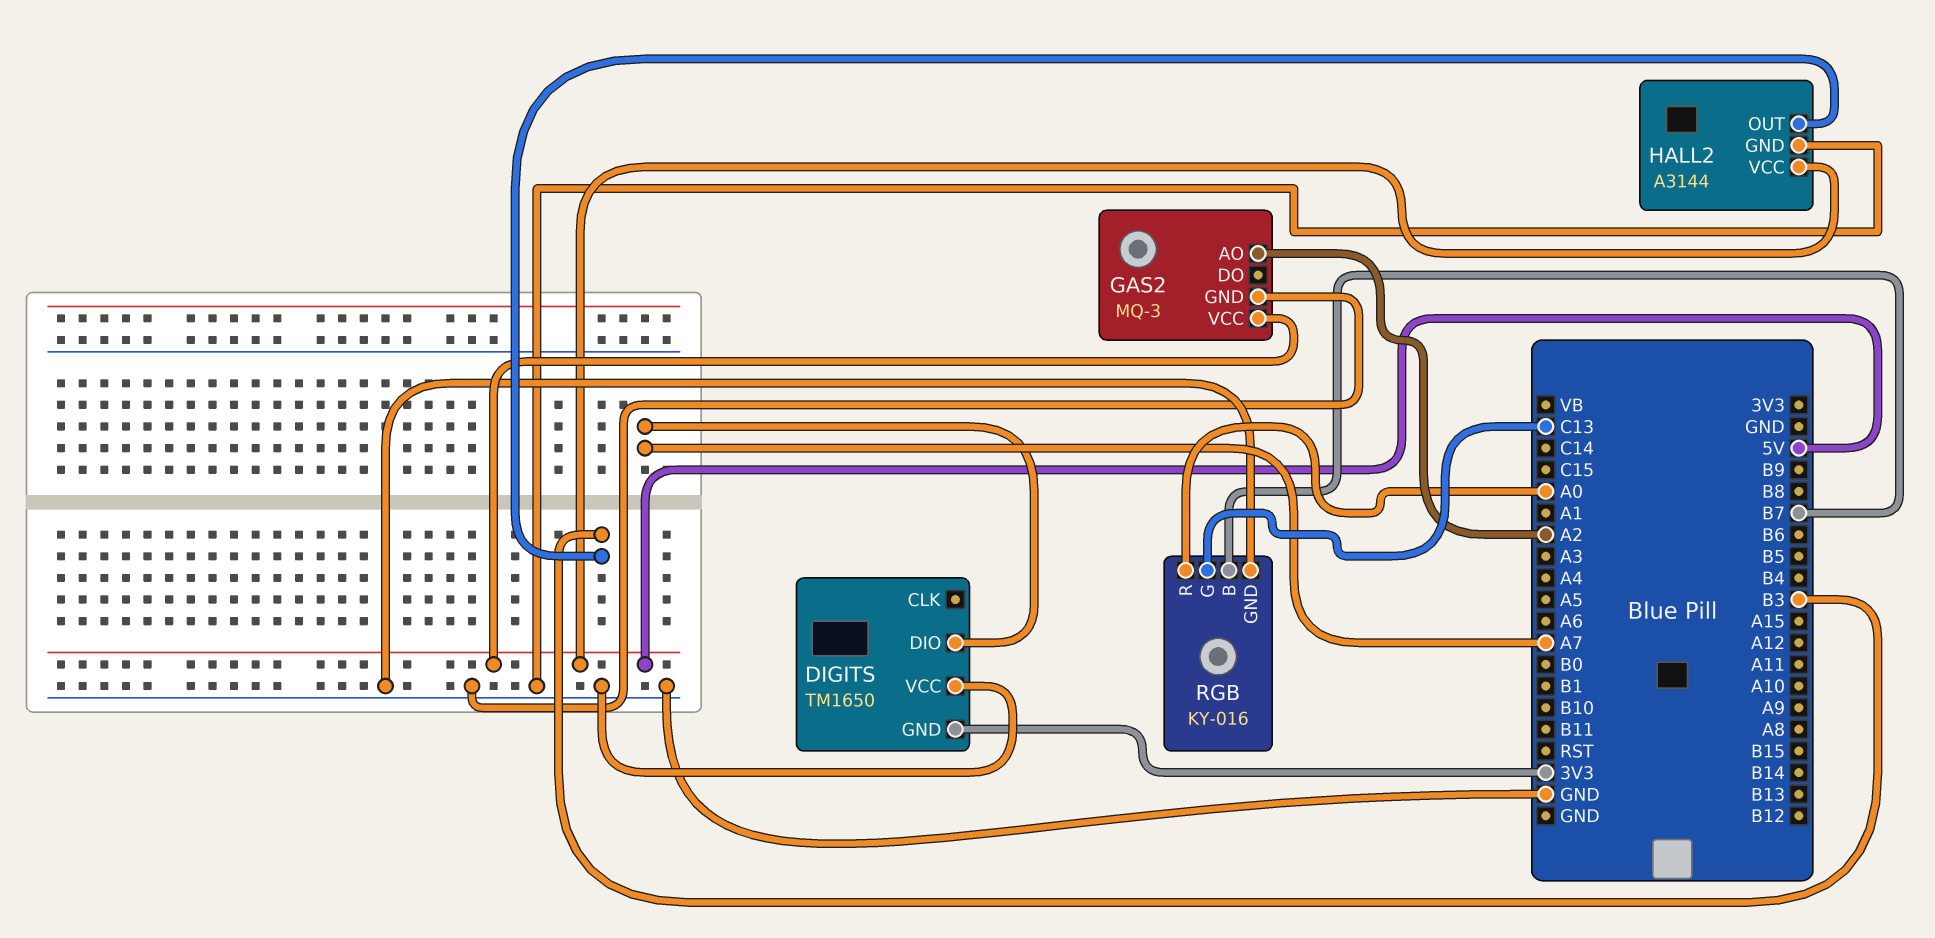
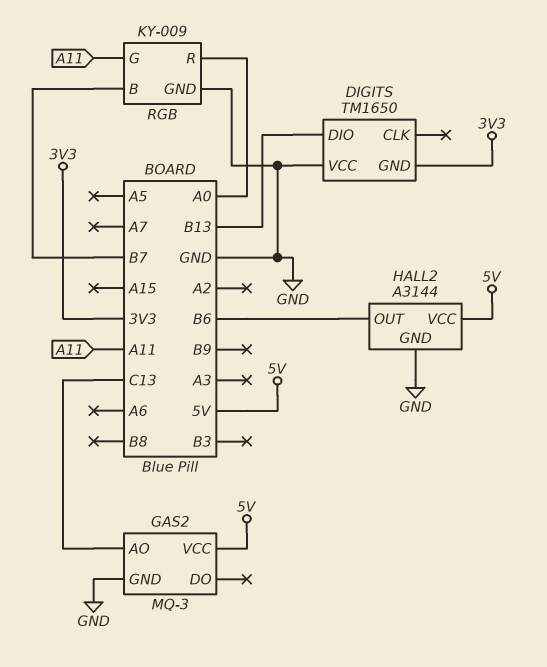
DIGITS pin DIO: A7 -> B13
GAS2 pin AO: A2 -> C13
HALL2 pin OUT: B3 -> B6
RGB: KY-016 -> KY-009
RGB pin G: C13 -> A11

